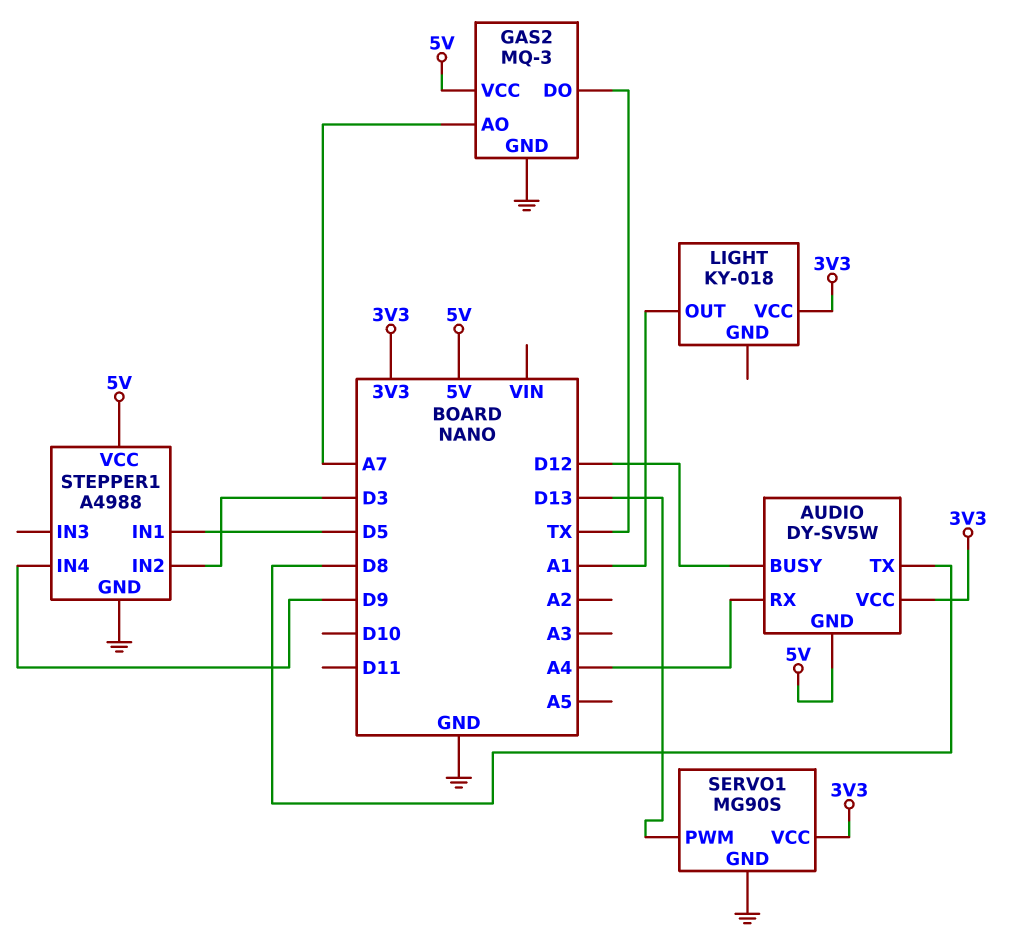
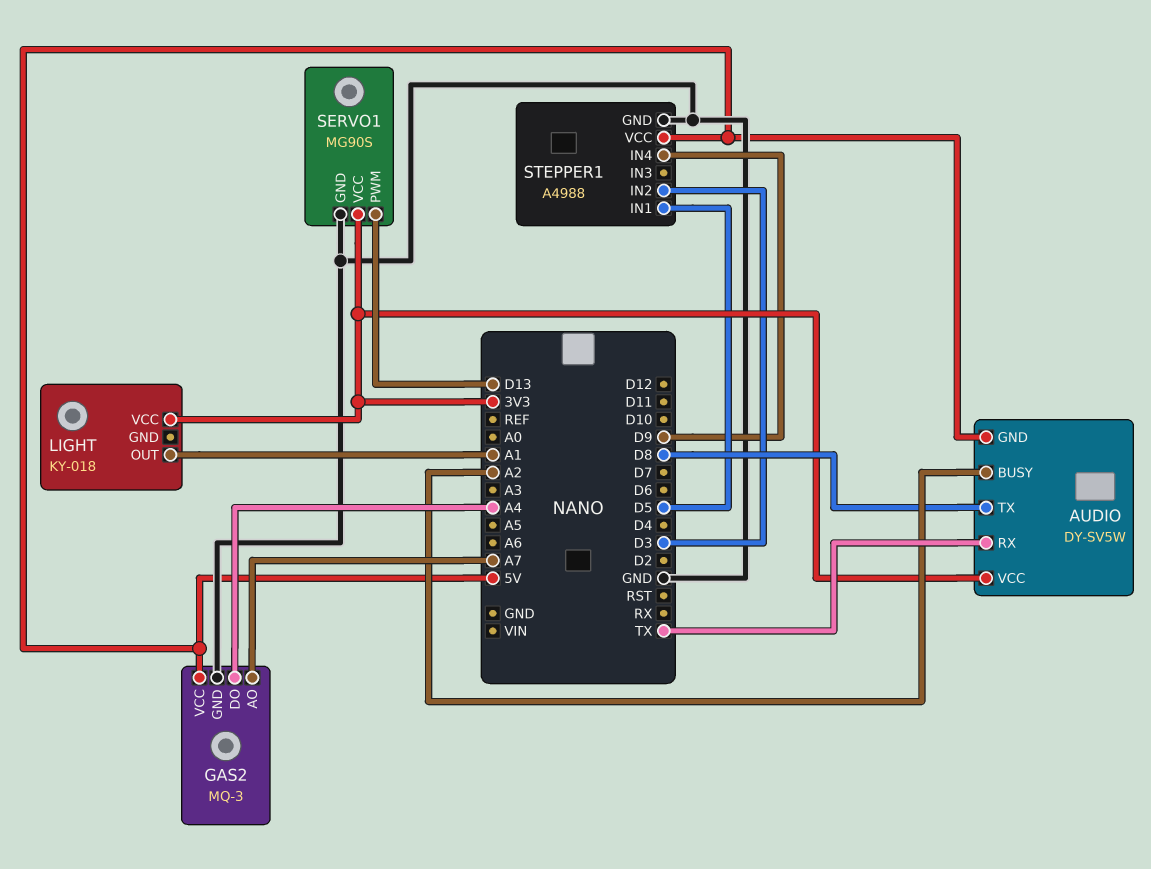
AUDIO pin BUSY: D12 -> A2
AUDIO pin RX: A4 -> TX
GAS2 pin DO: TX -> A4

